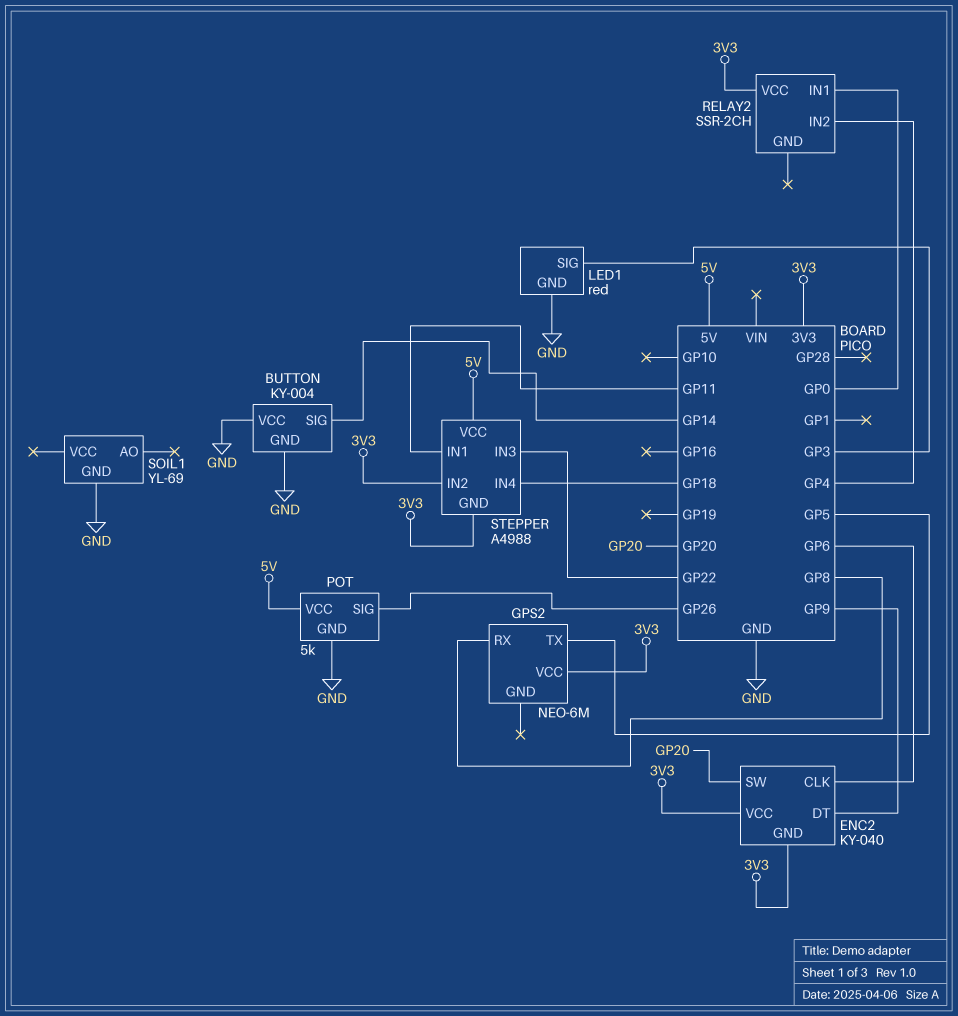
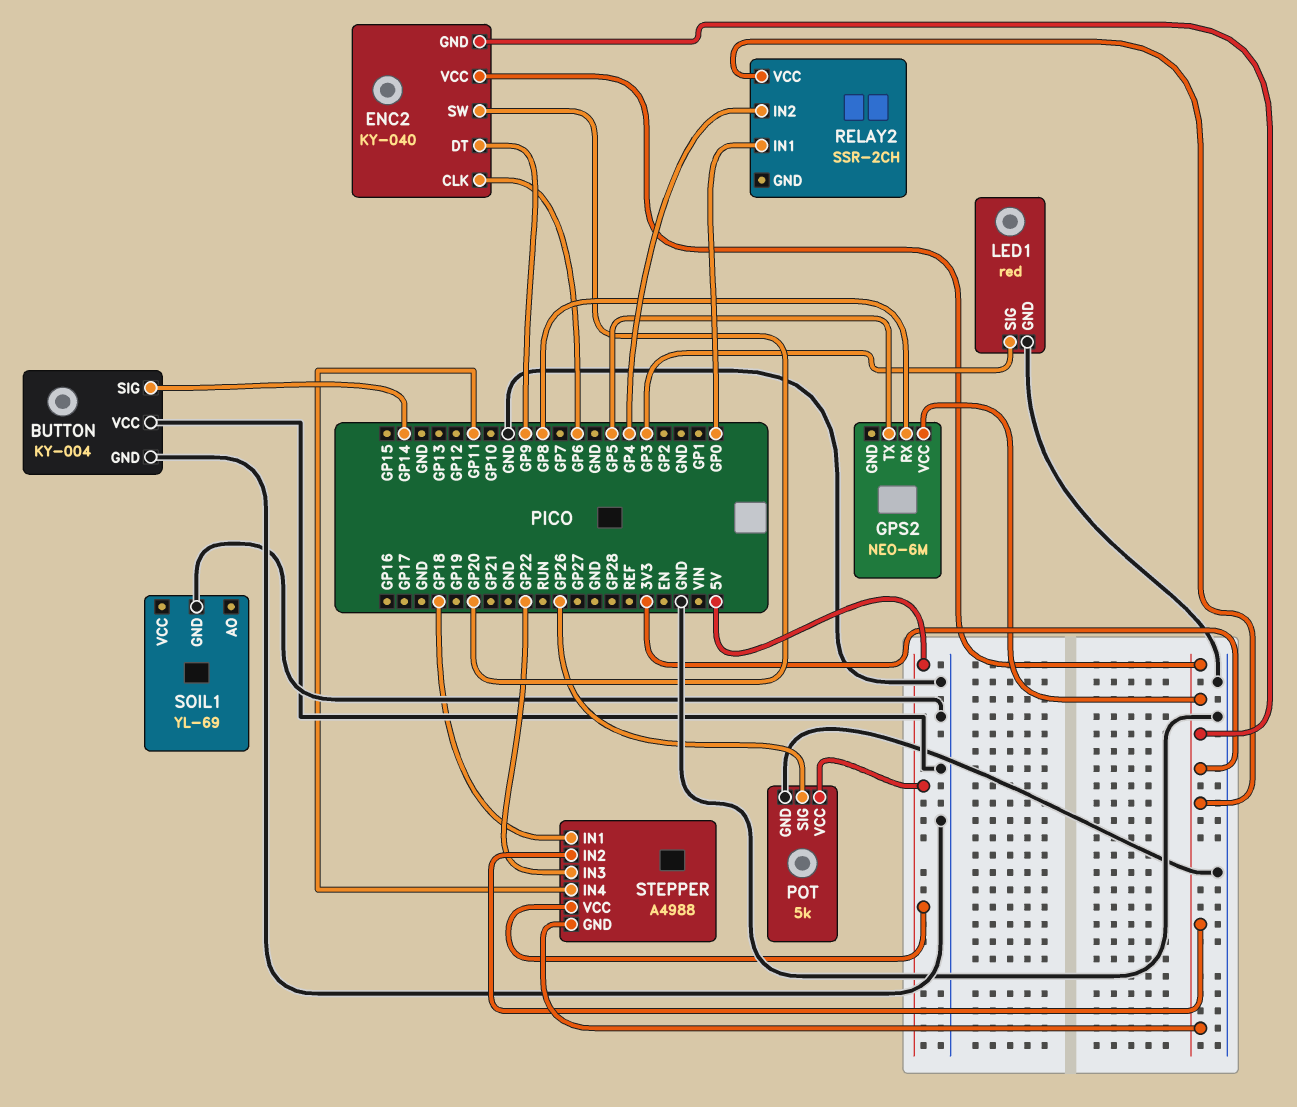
STEPPER pin IN1: GP11 -> GP18
STEPPER pin IN4: GP18 -> GP11

